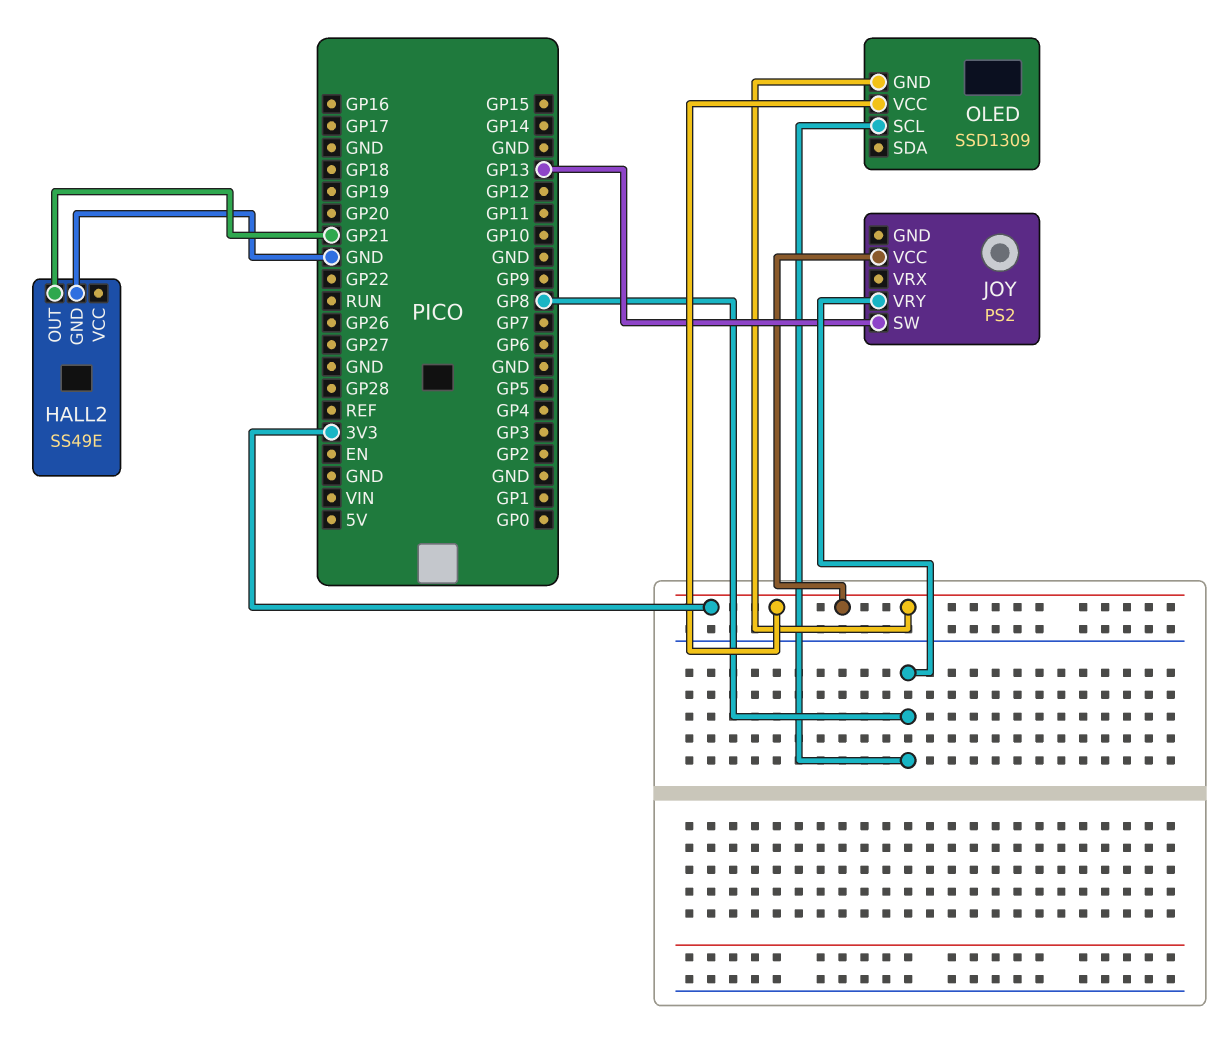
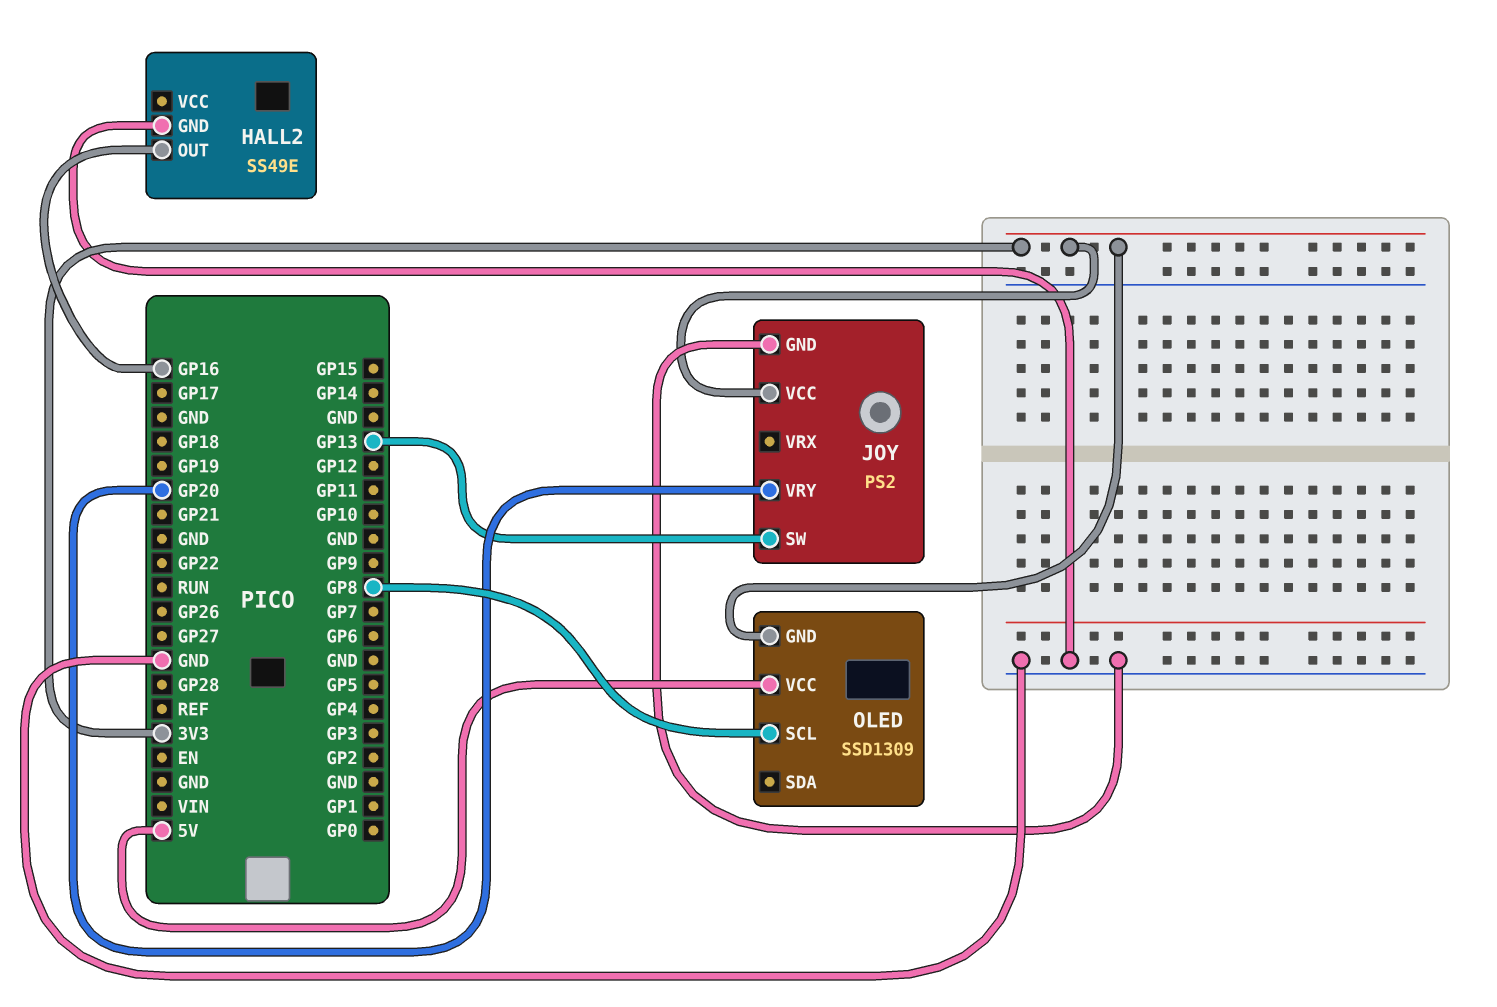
HALL2 pin OUT: GP21 -> GP16
JOY pin GND: none -> GND
JOY pin VRY: GP8 -> GP20
OLED pin VCC: 3V3 -> 5V

